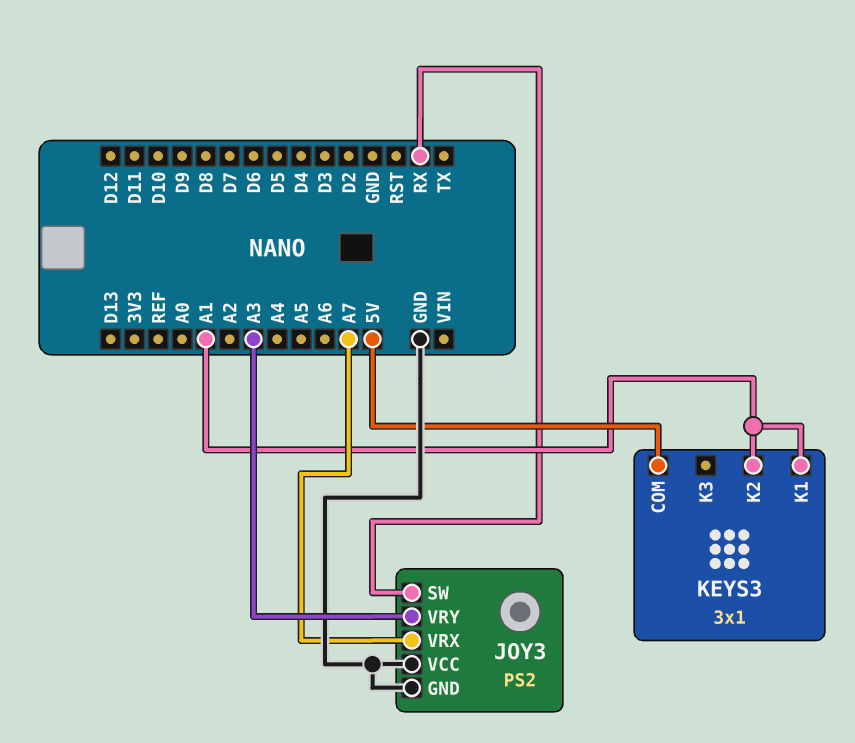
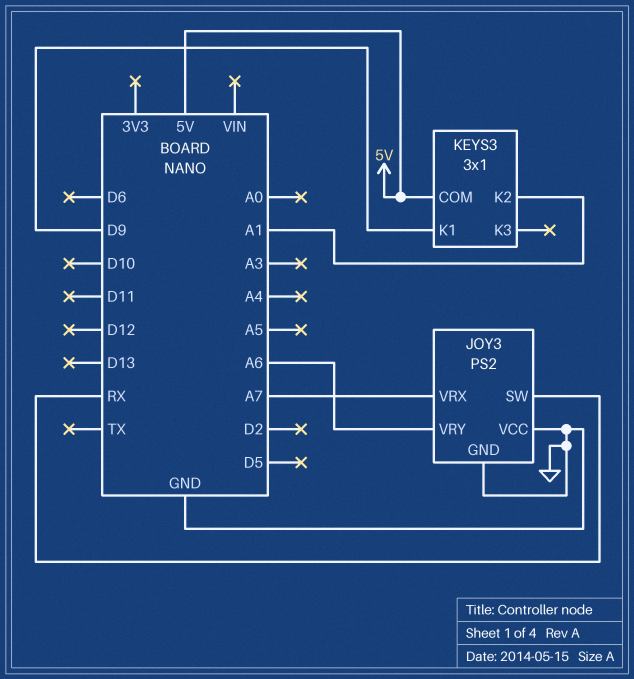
JOY3 pin VRY: A3 -> A6
KEYS3 pin K1: A1 -> D9

